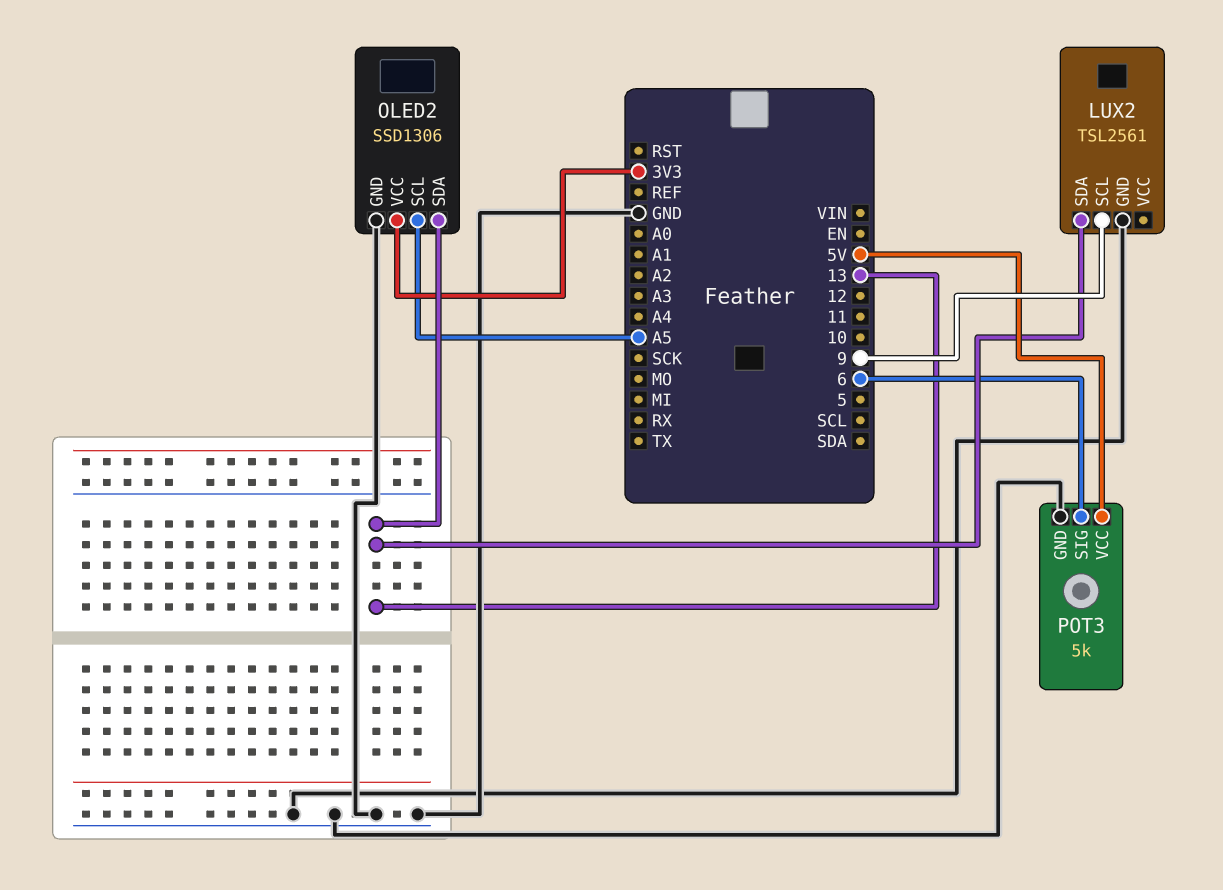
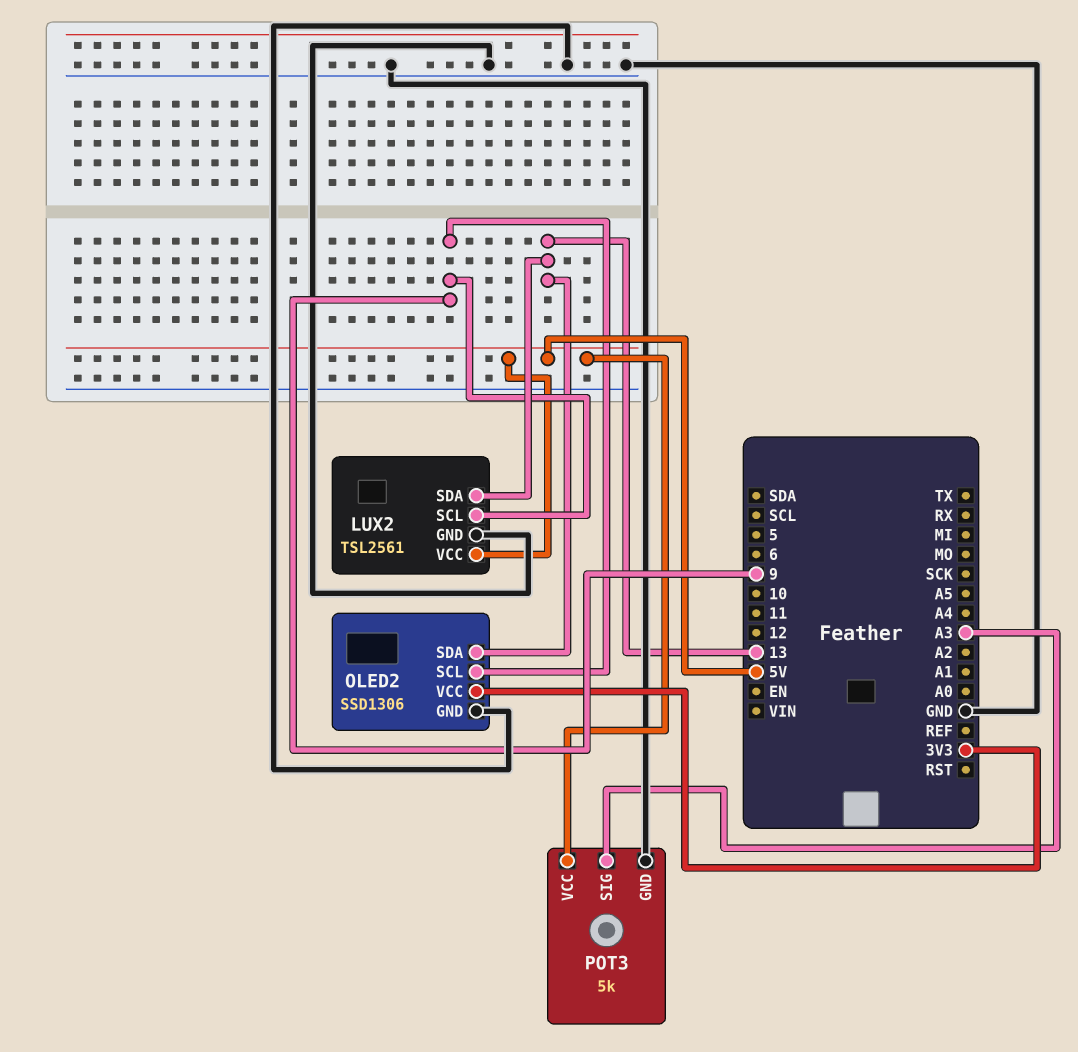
LUX2 pin VCC: none -> 5V
OLED2 pin SCL: A5 -> 9
POT3 pin SIG: 6 -> A3

